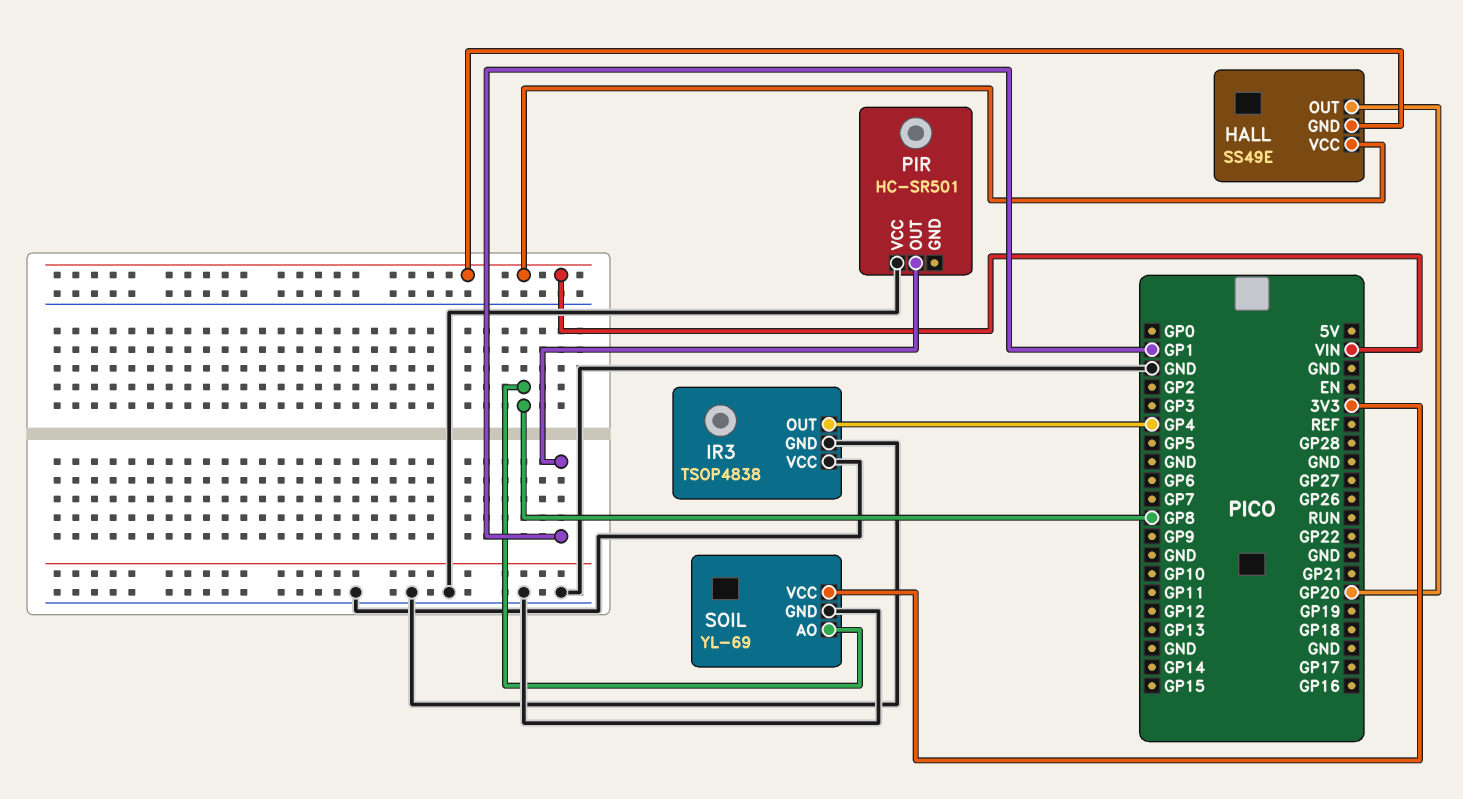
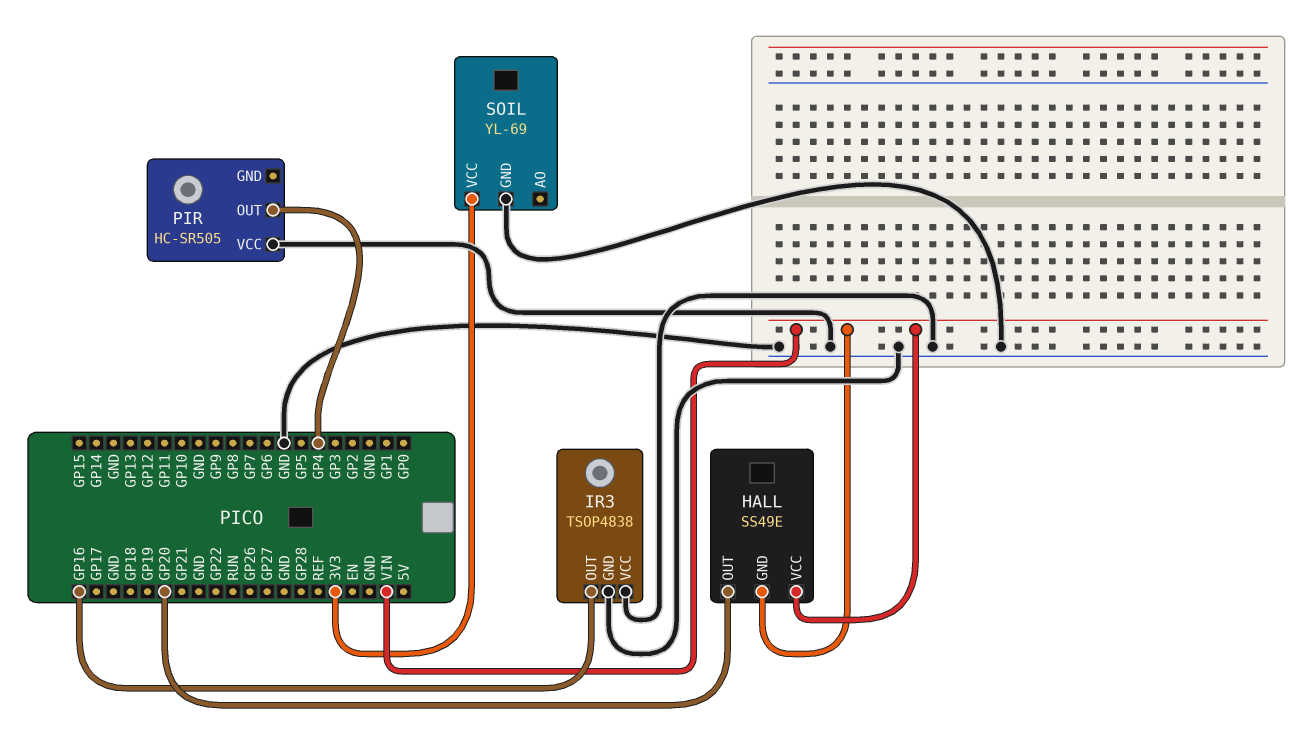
IR3 pin OUT: GP4 -> GP16
PIR: HC-SR501 -> HC-SR505
PIR pin OUT: GP1 -> GP4
SOIL pin AO: GP8 -> none

